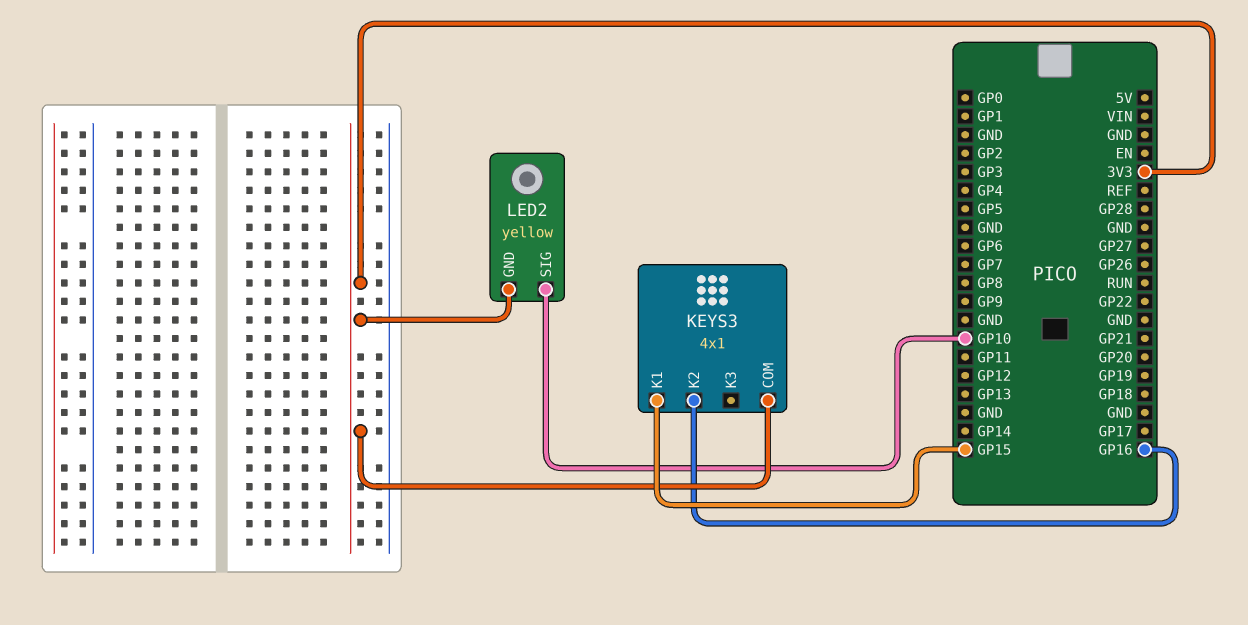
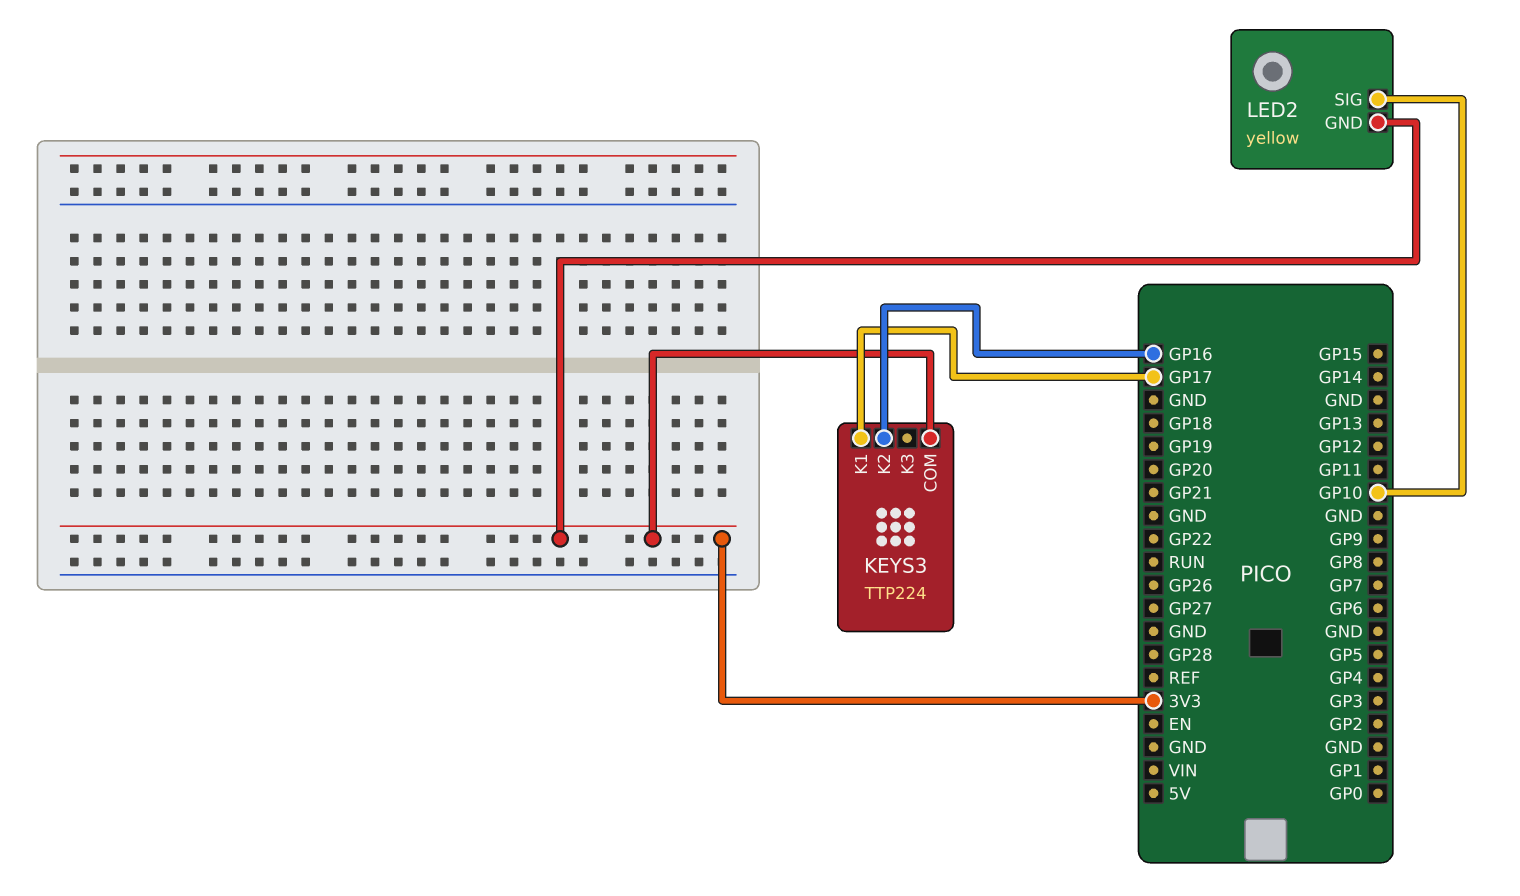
KEYS3: 4x1 -> TTP224
KEYS3 pin K1: GP15 -> GP17

